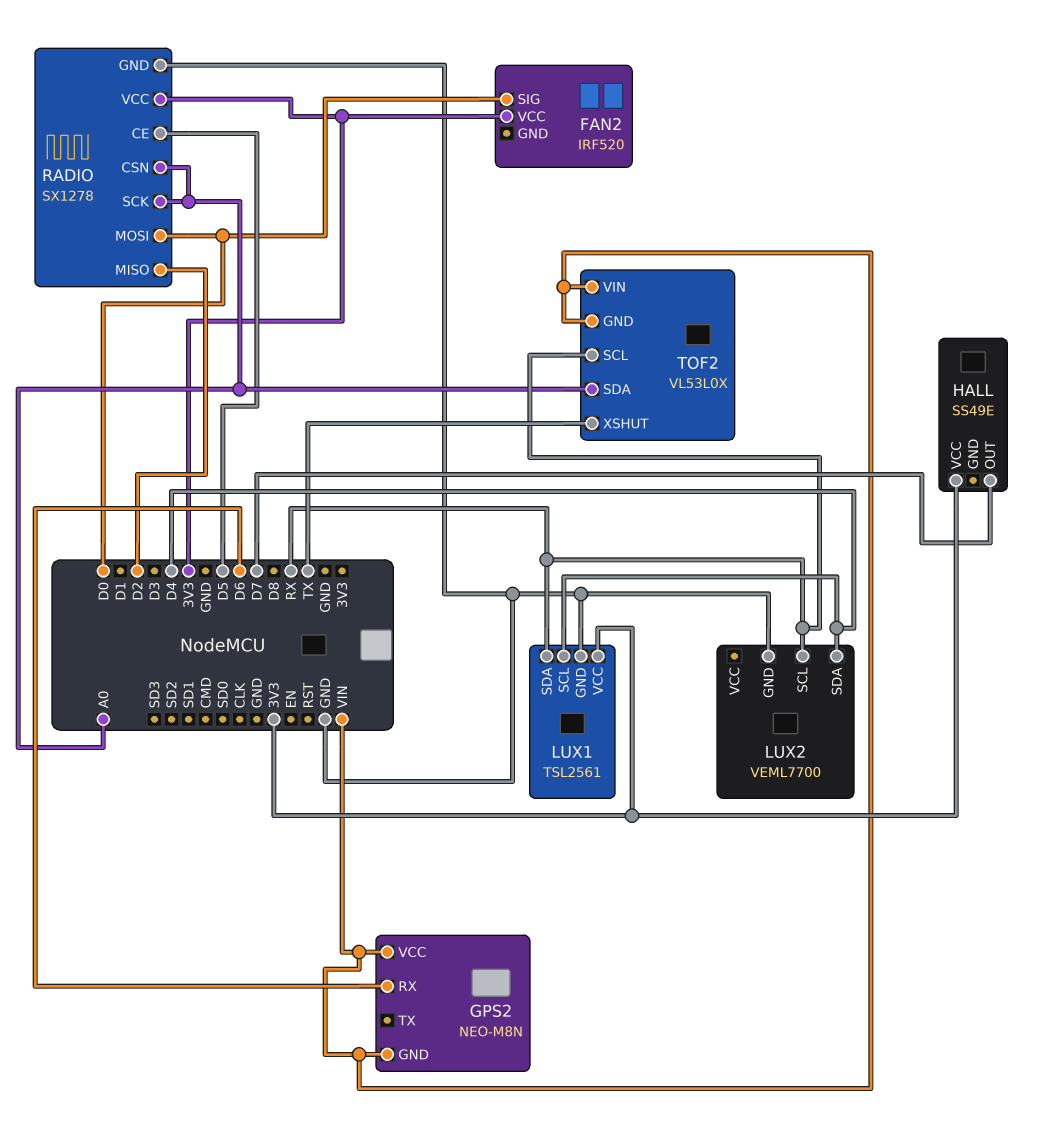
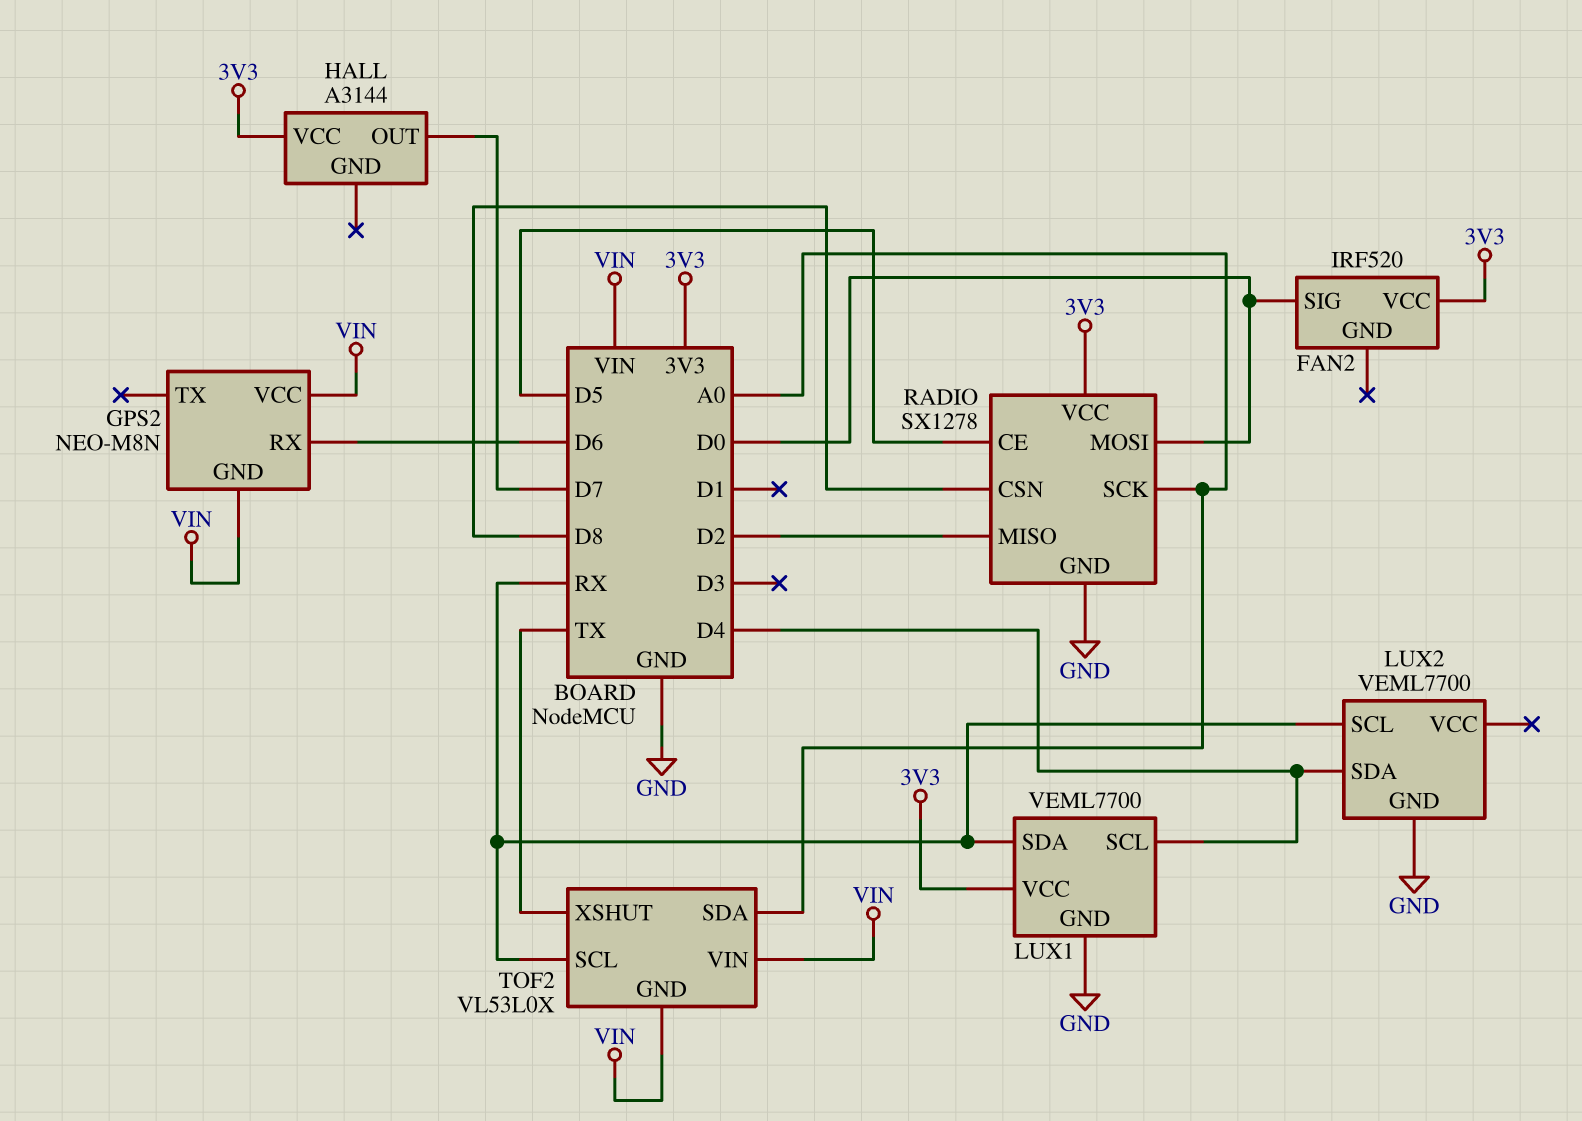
HALL: SS49E -> A3144
LUX1: TSL2561 -> VEML7700
RADIO pin CSN: A0 -> D8

